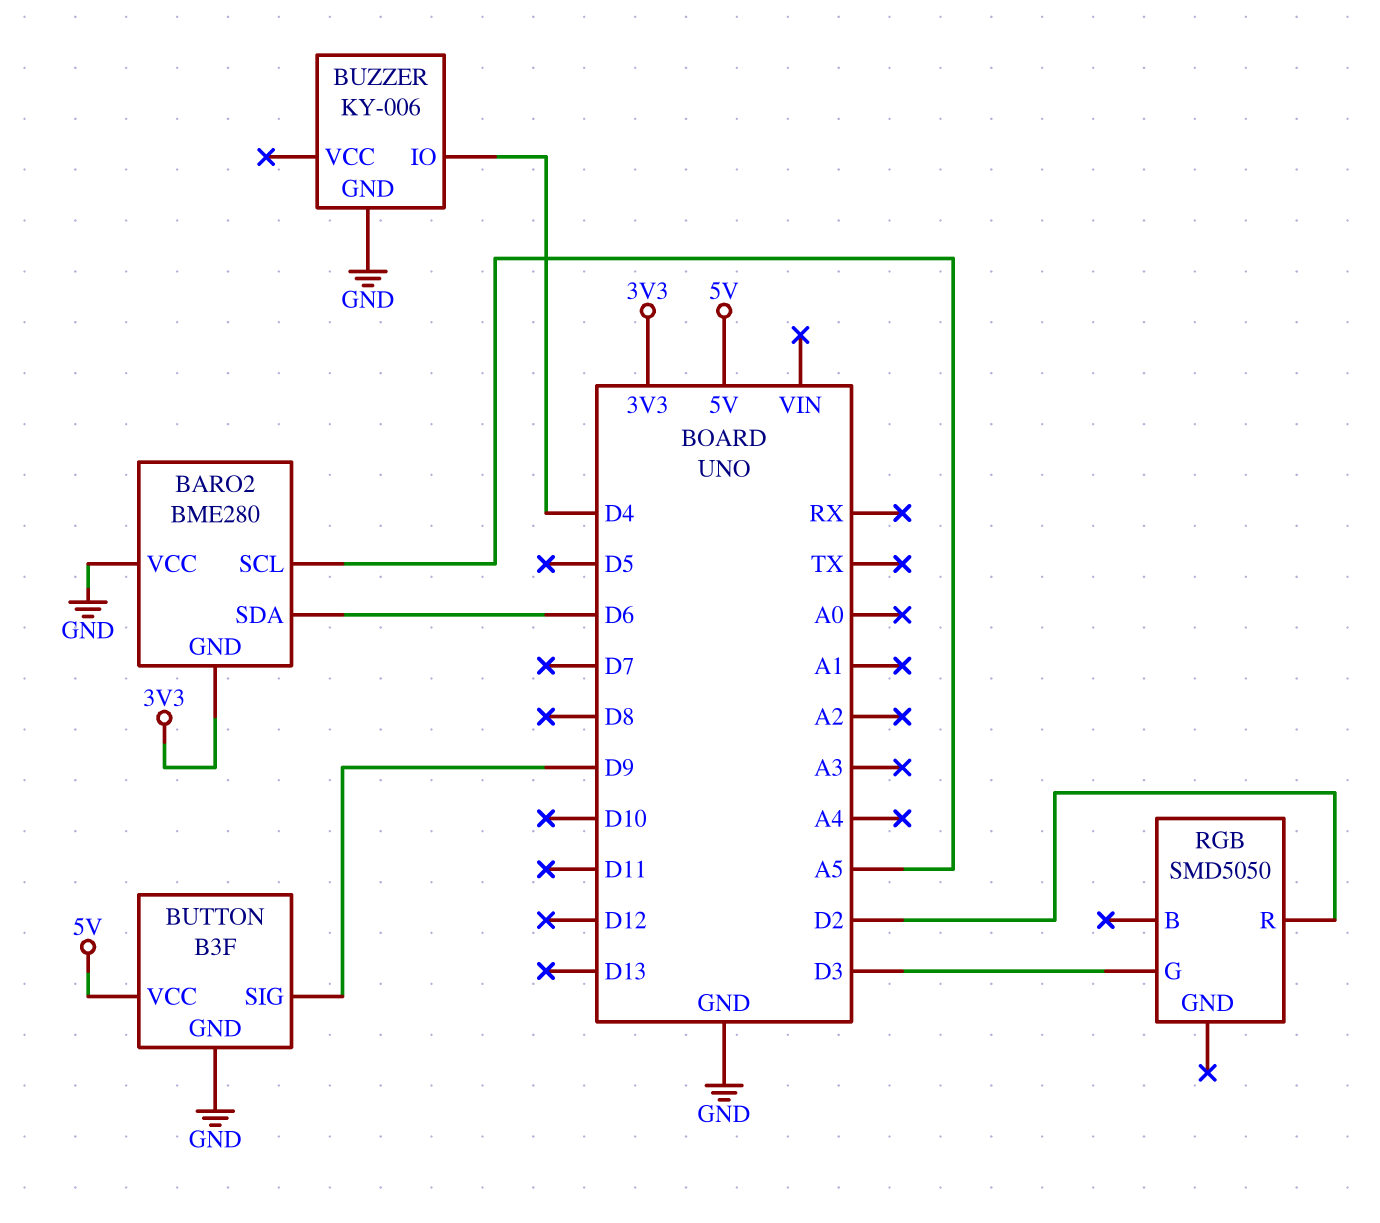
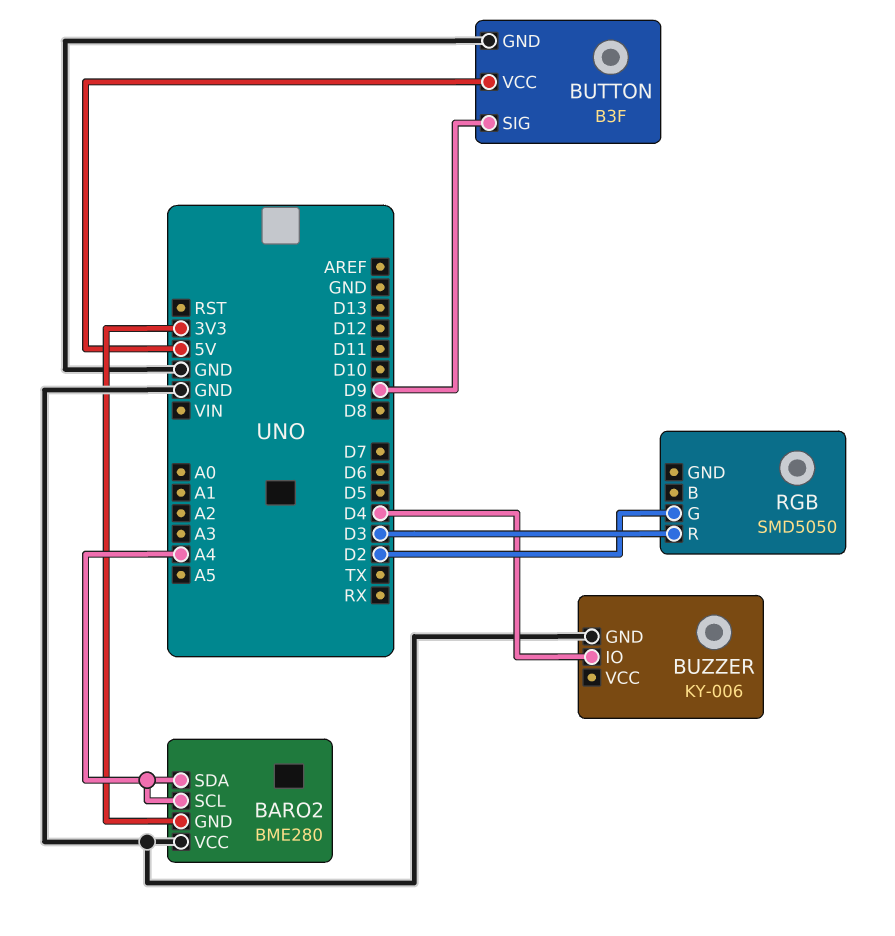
BARO2 pin SCL: A5 -> A4
BARO2 pin SDA: D6 -> A4
RGB pin G: D3 -> D2
RGB pin R: D2 -> D3

